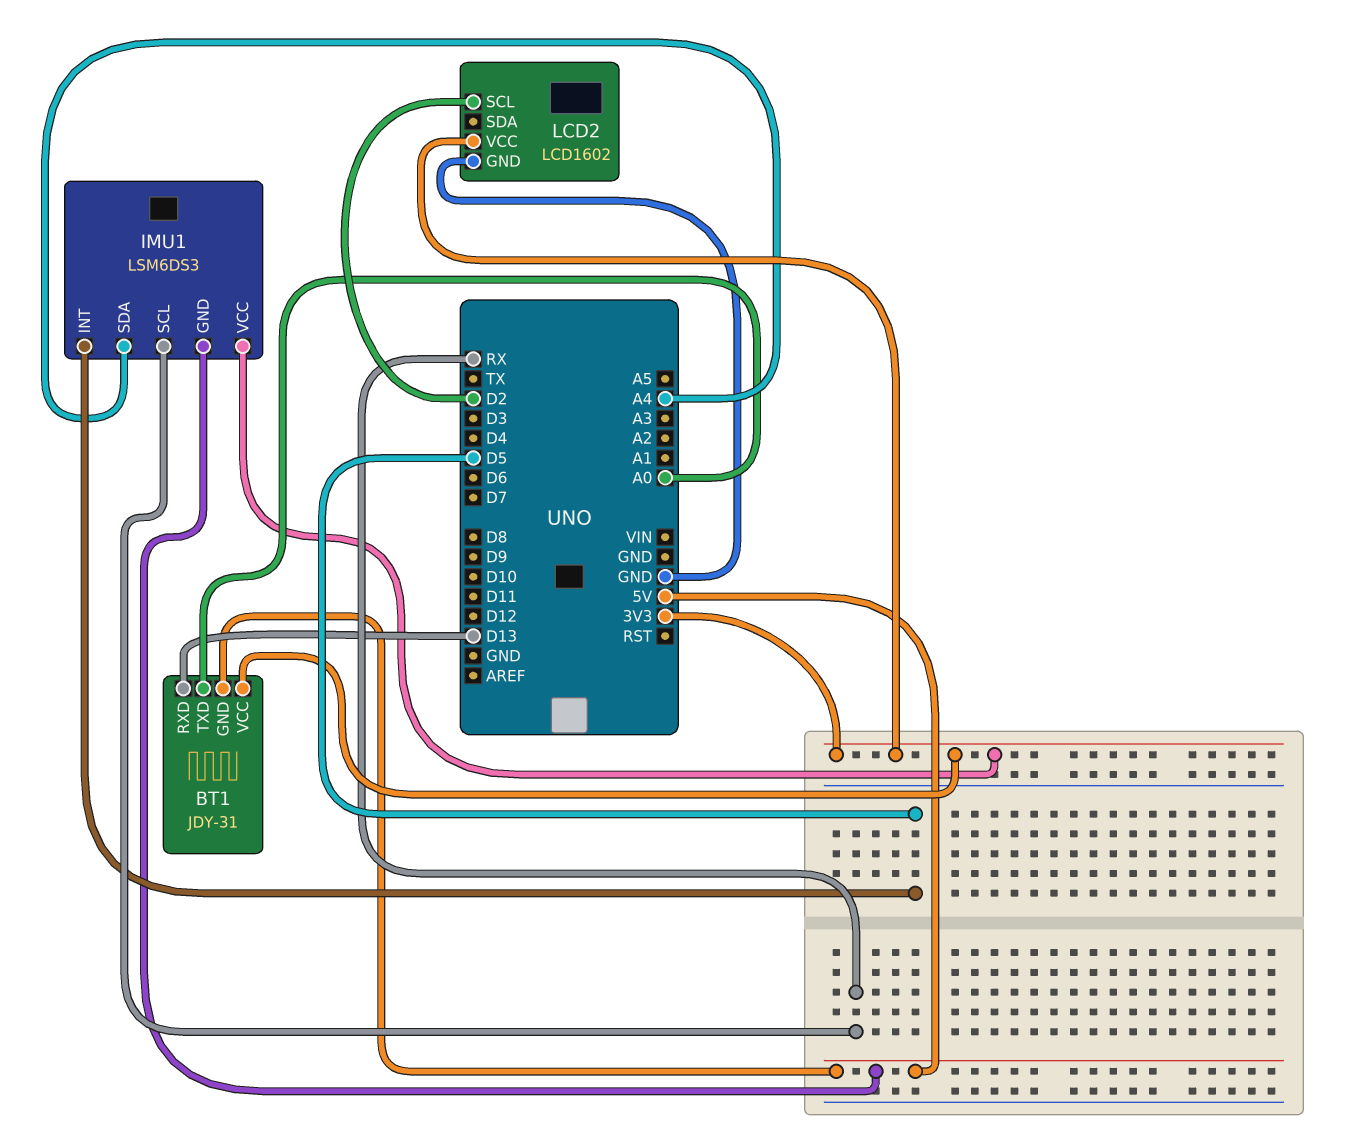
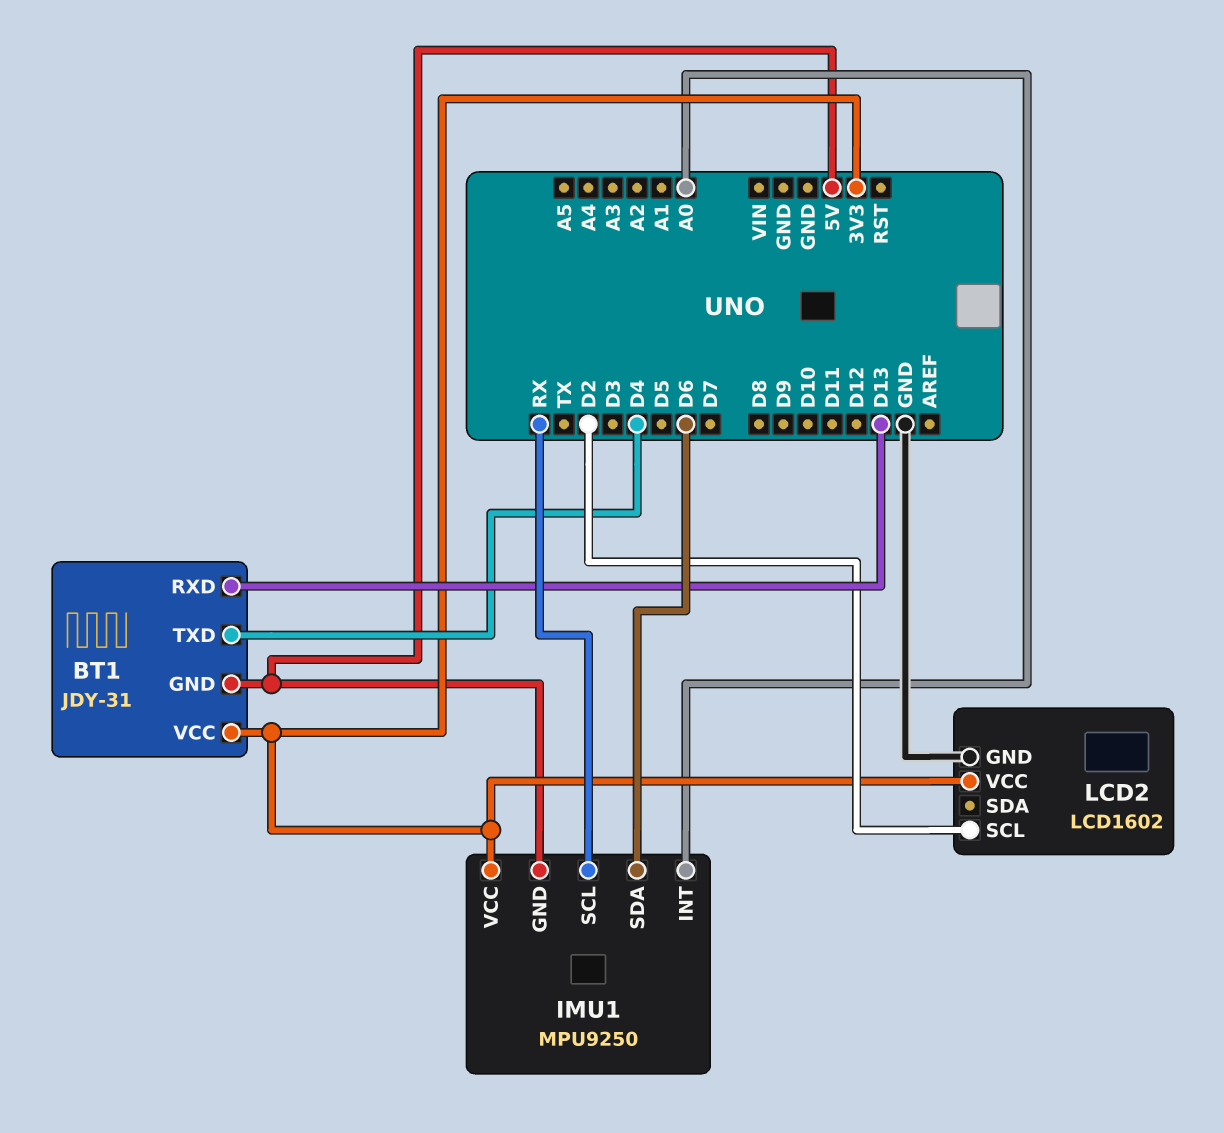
BT1 pin TXD: A0 -> D4
IMU1: LSM6DS3 -> MPU9250
IMU1 pin INT: D5 -> A0
IMU1 pin SDA: A4 -> D6

